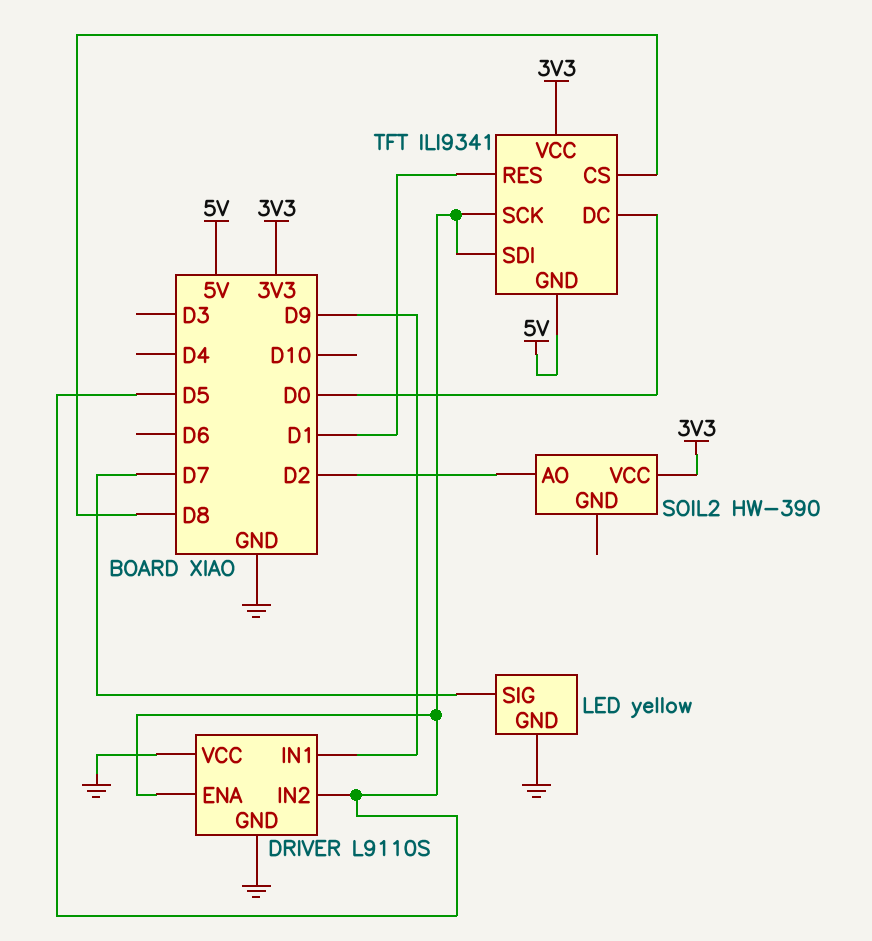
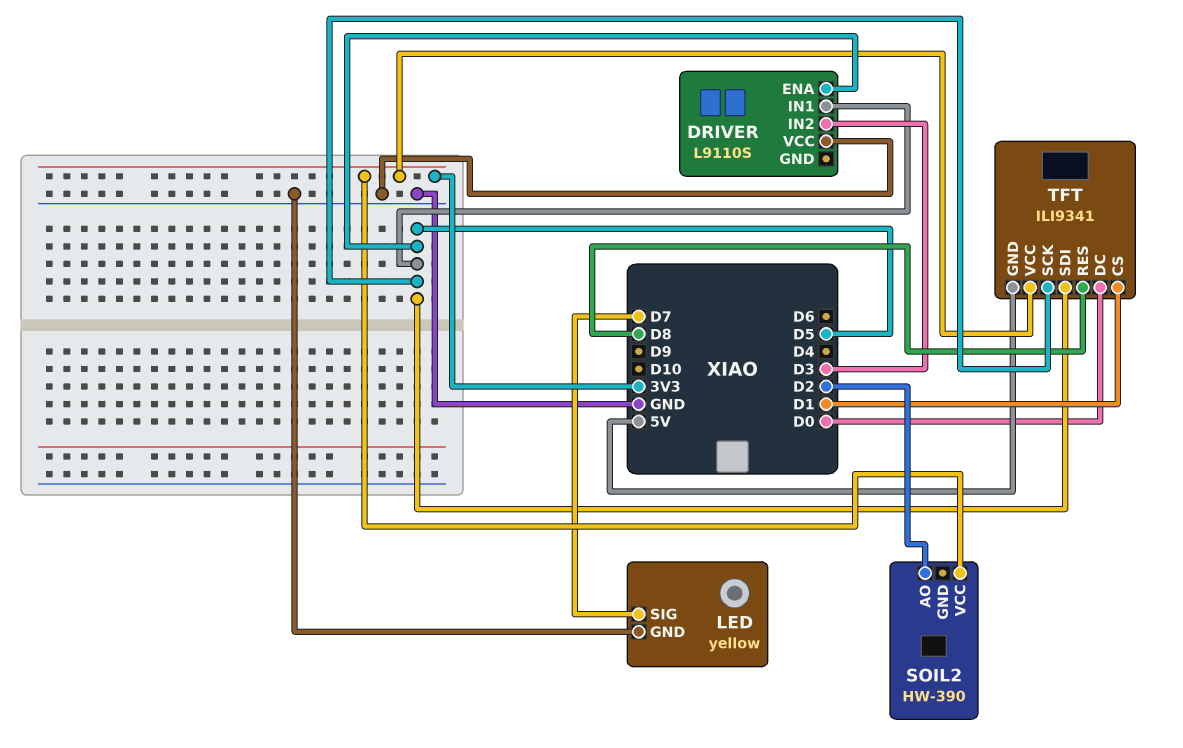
DRIVER pin GND: GND -> none
DRIVER pin IN1: D9 -> D5
DRIVER pin IN2: D5 -> D3
TFT pin CS: D8 -> D1
TFT pin RES: D1 -> D8

